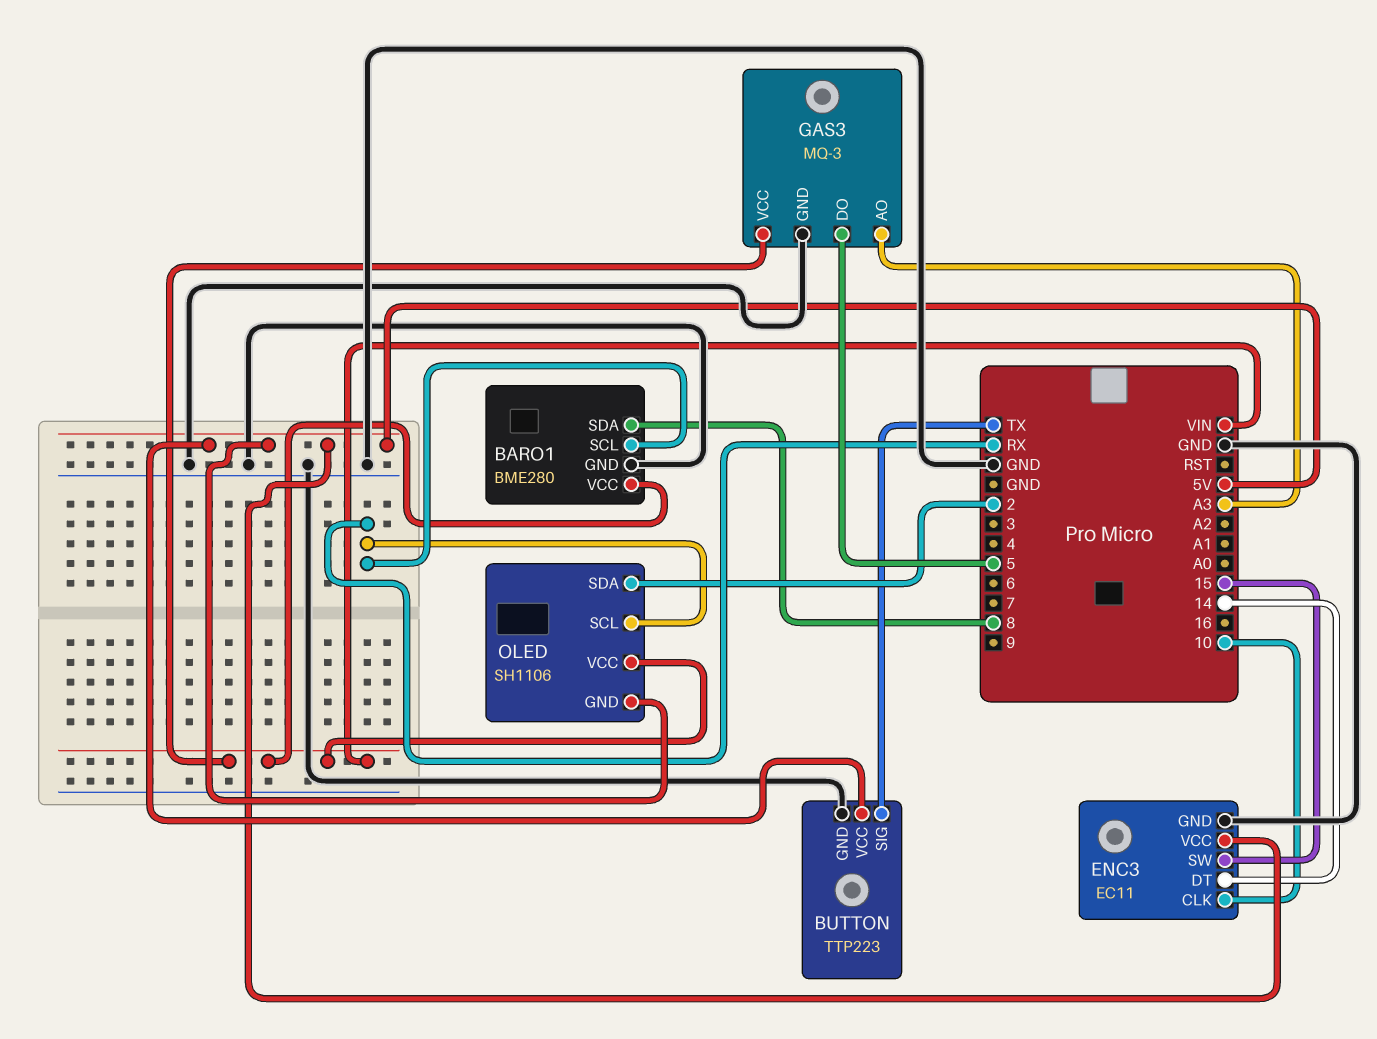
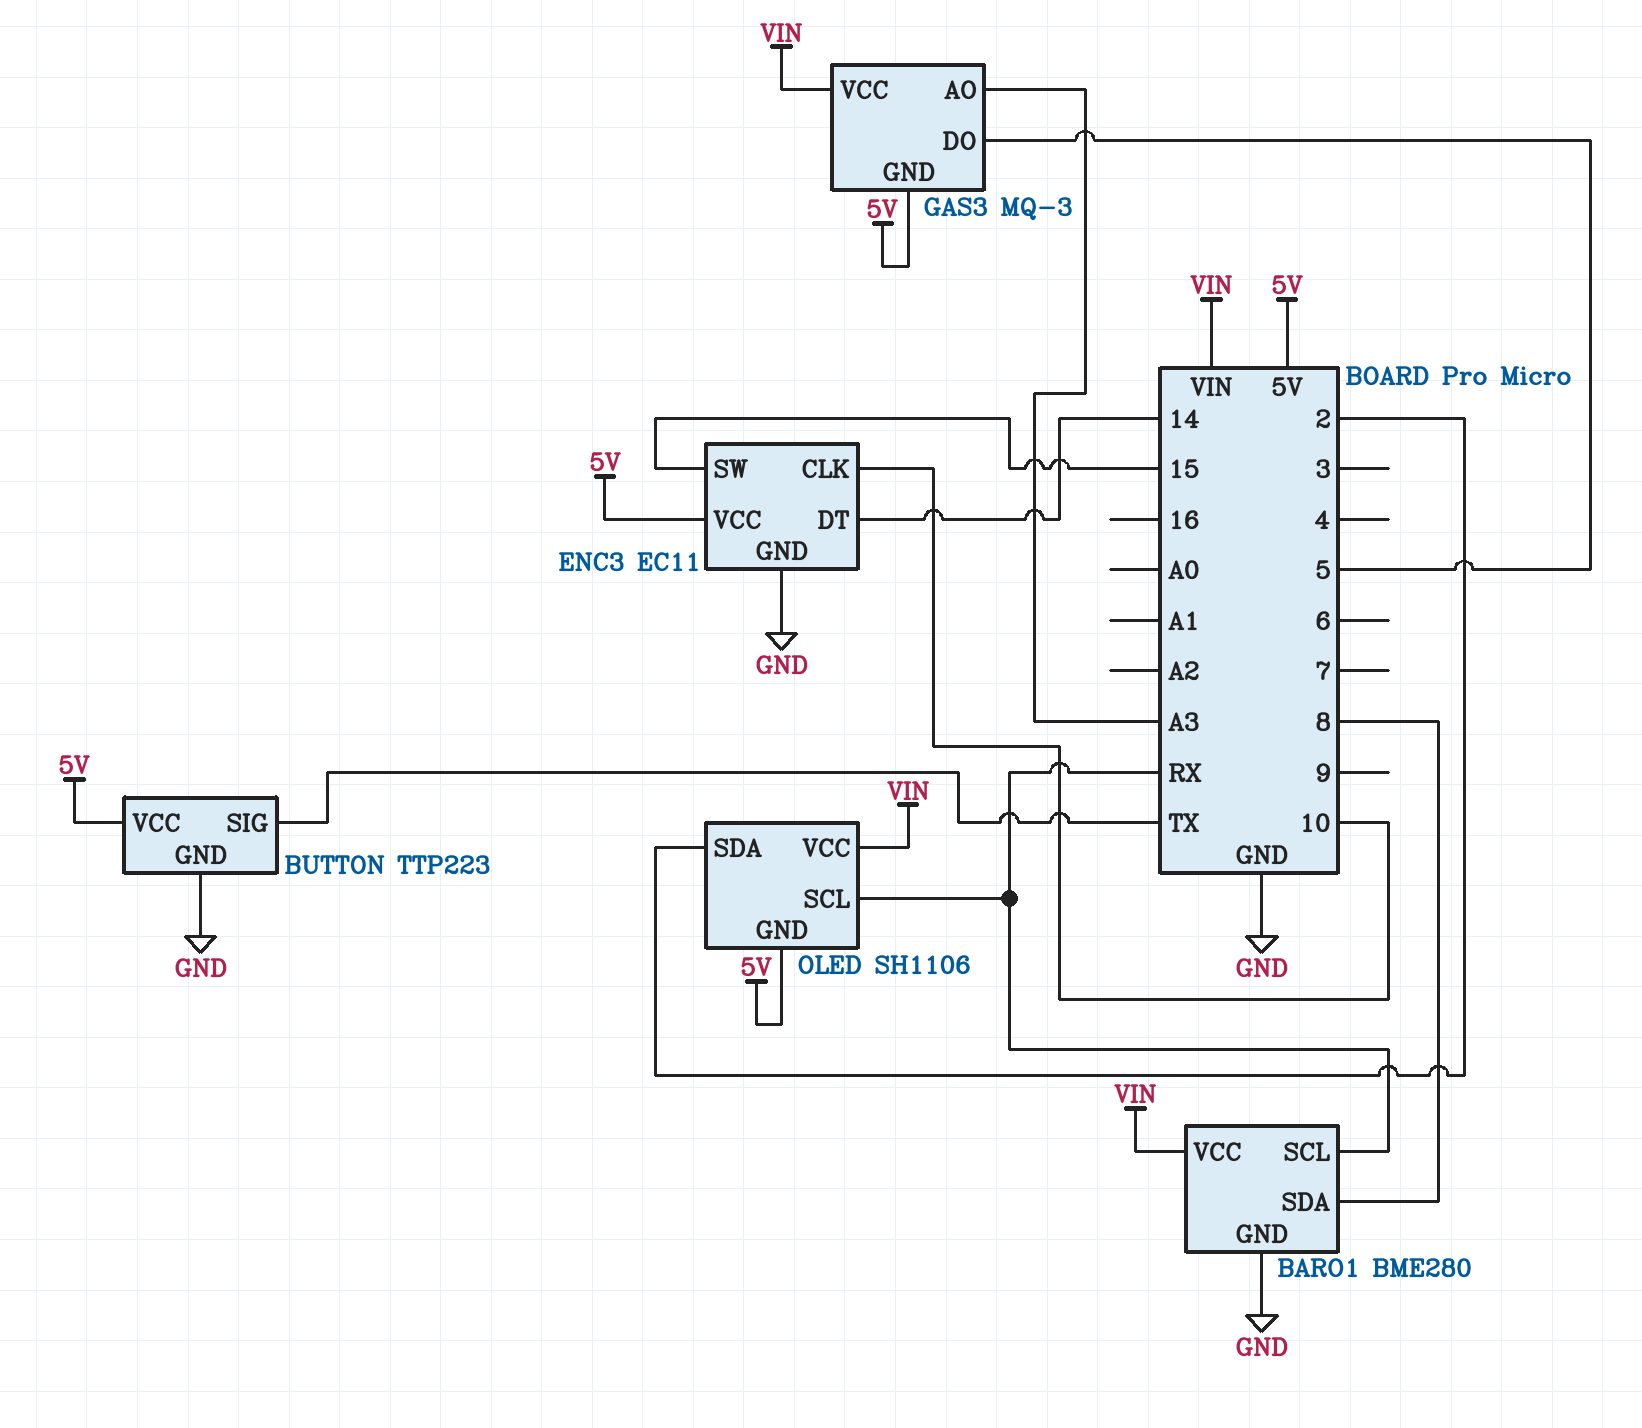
GAS3 pin GND: GND -> 5V

